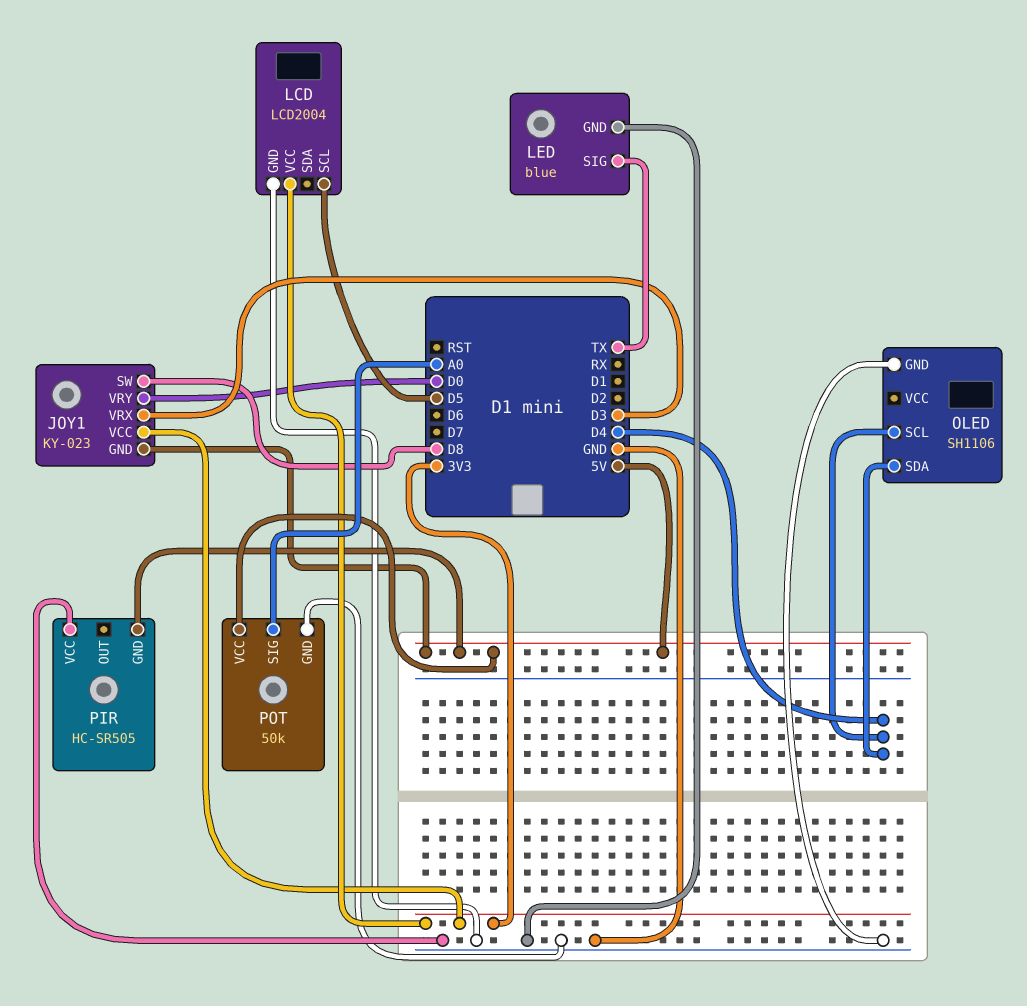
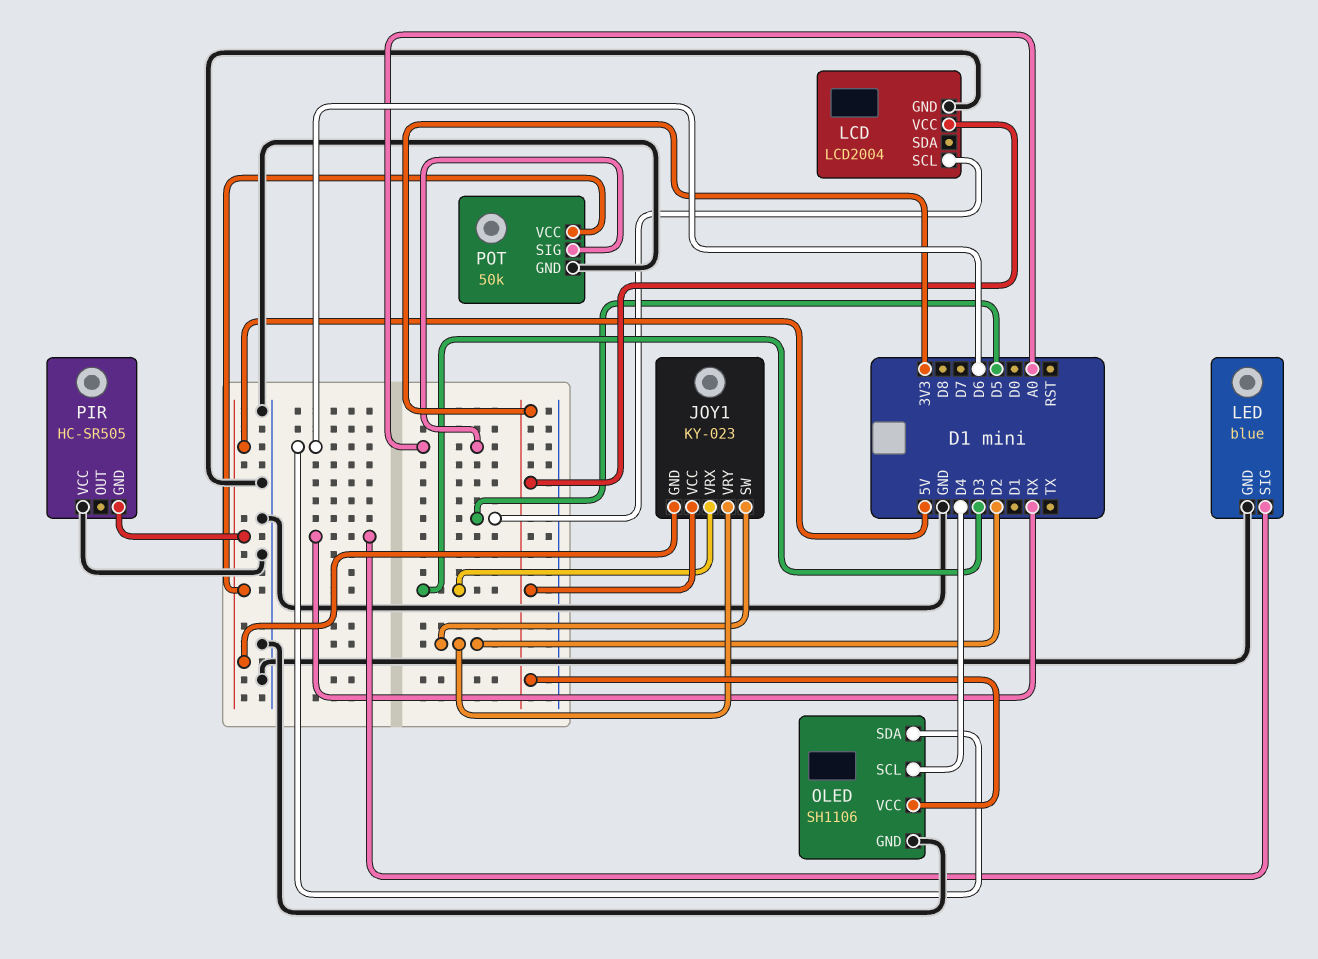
JOY1 pin SW: D8 -> D2
JOY1 pin VRY: D0 -> D2
LED pin SIG: TX -> RX
OLED pin SDA: D4 -> D6
OLED pin VCC: none -> 3V3

